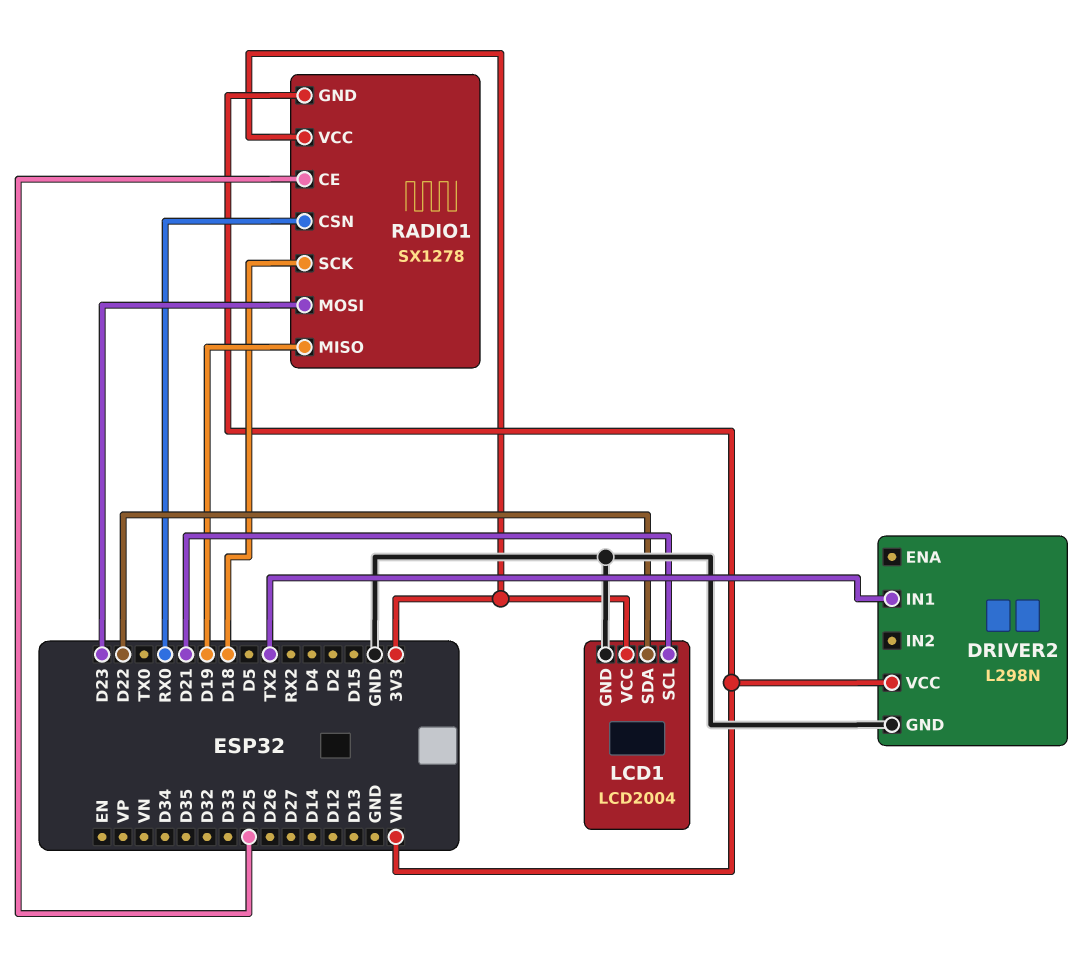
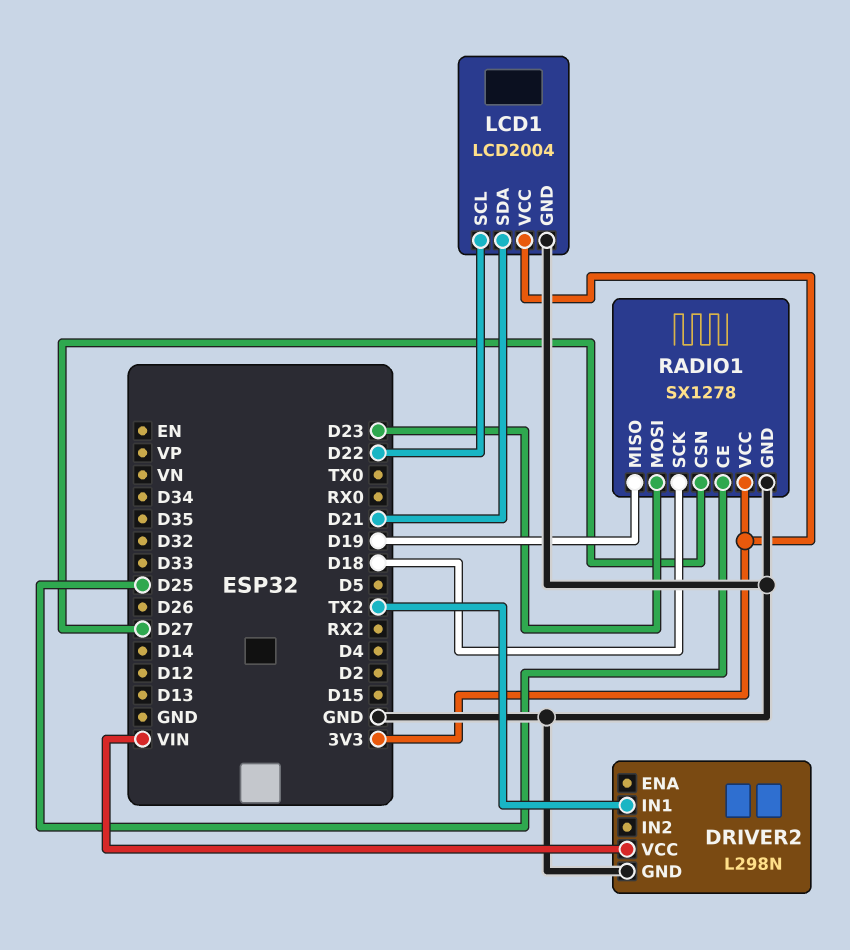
LCD1 pin SCL: D21 -> D22
LCD1 pin SDA: D22 -> D21
RADIO1 pin CSN: RX0 -> D27
RADIO1 pin GND: VIN -> GND

